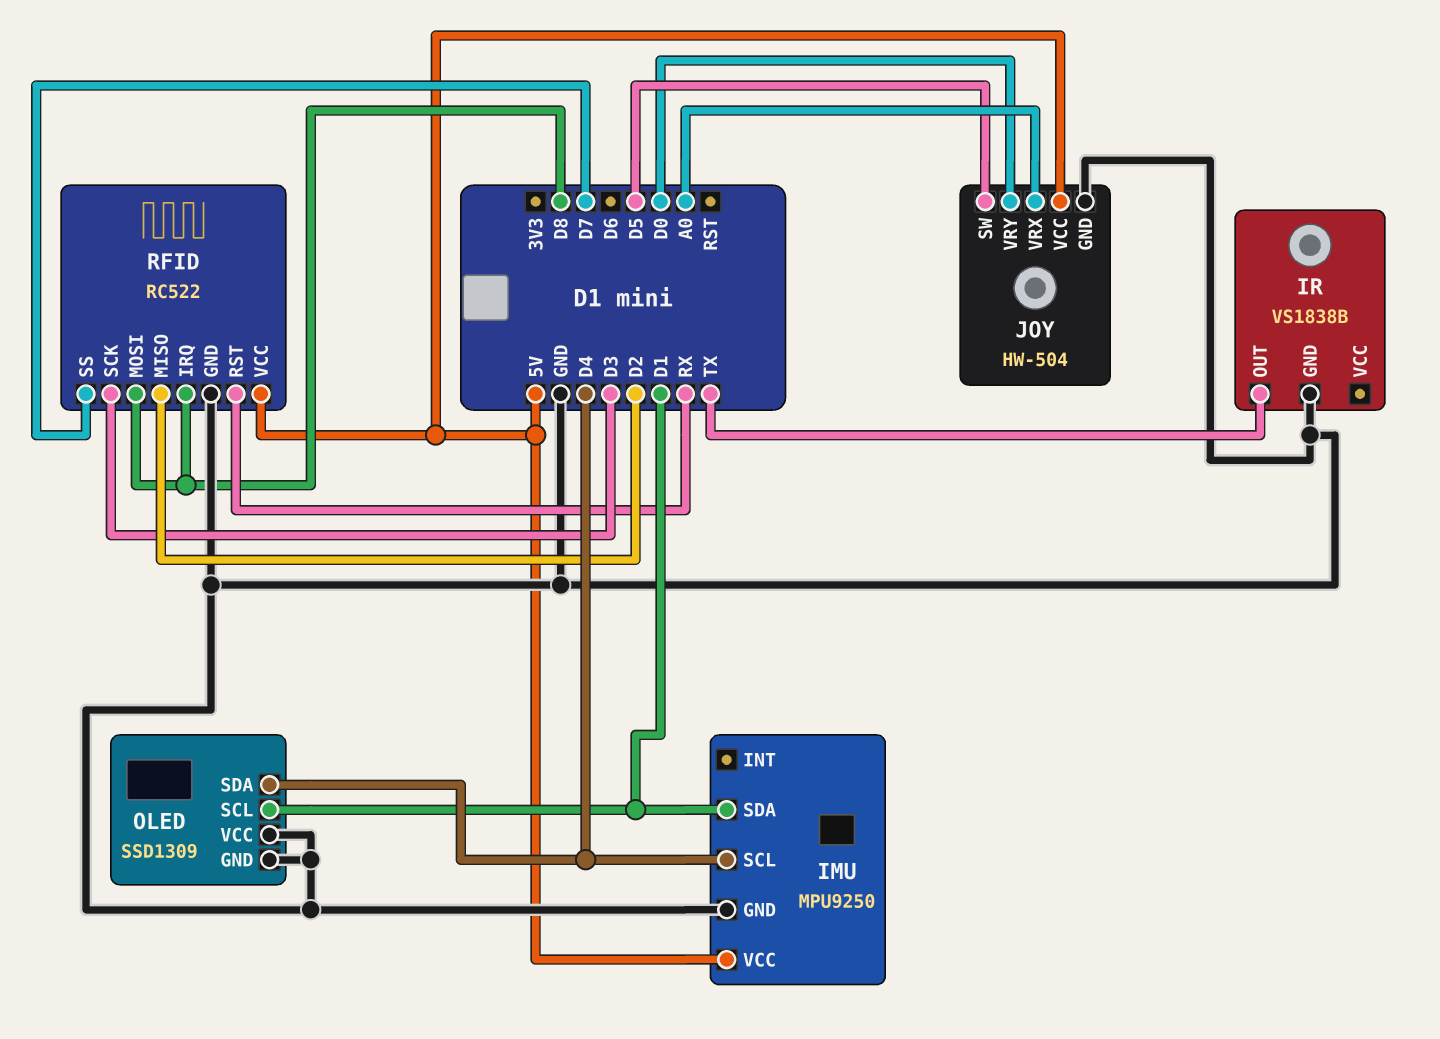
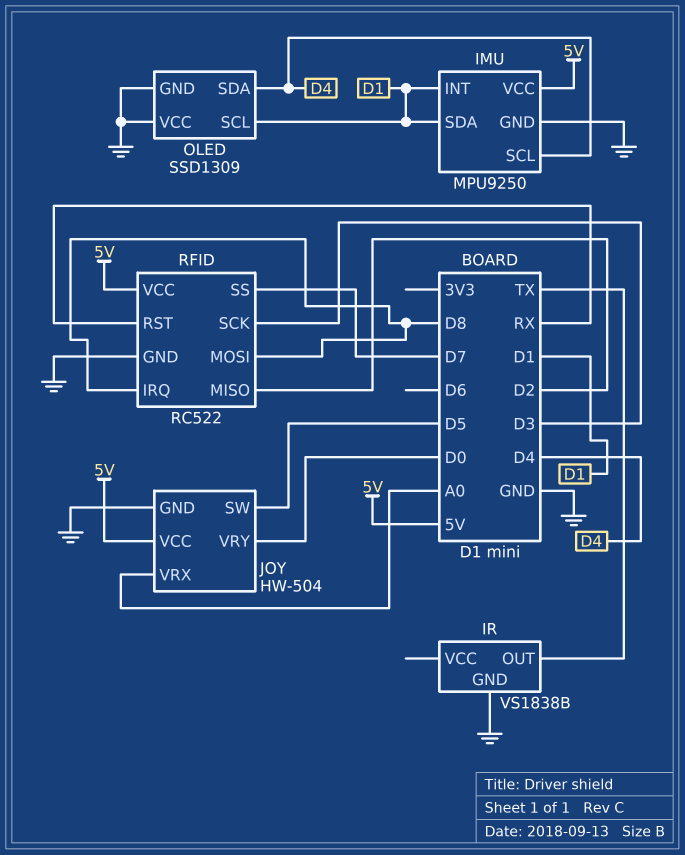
IMU pin INT: none -> D1

